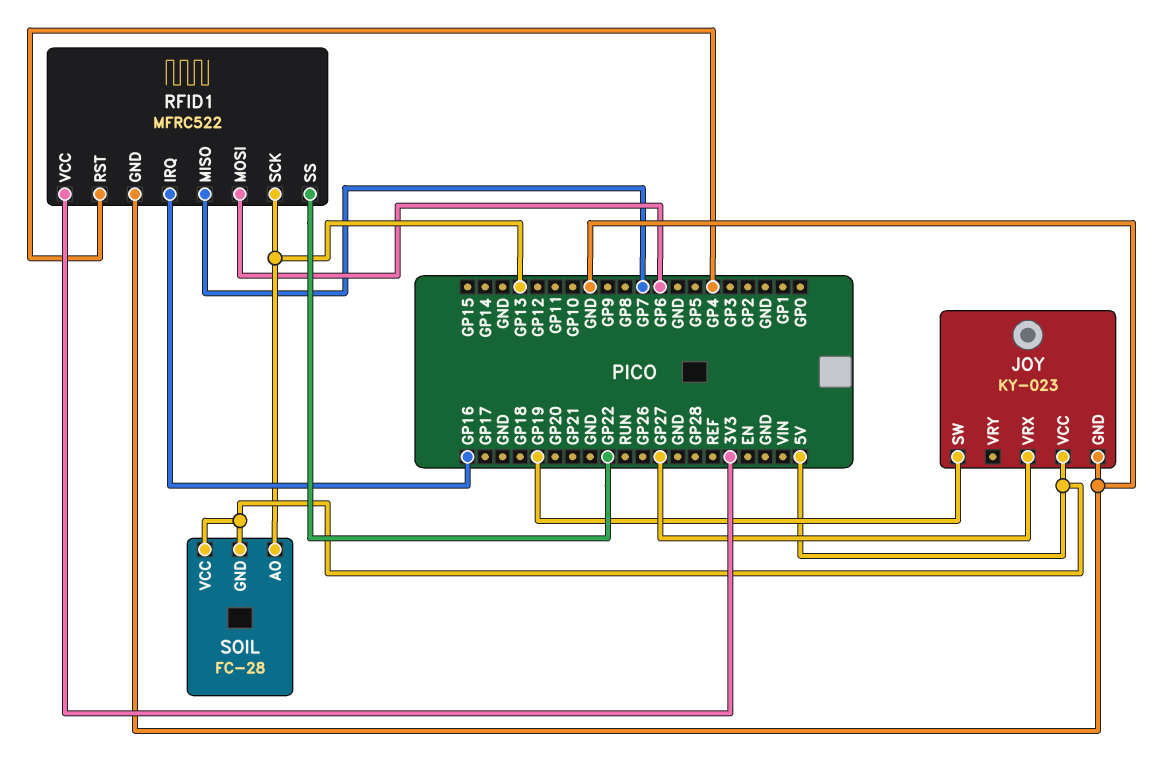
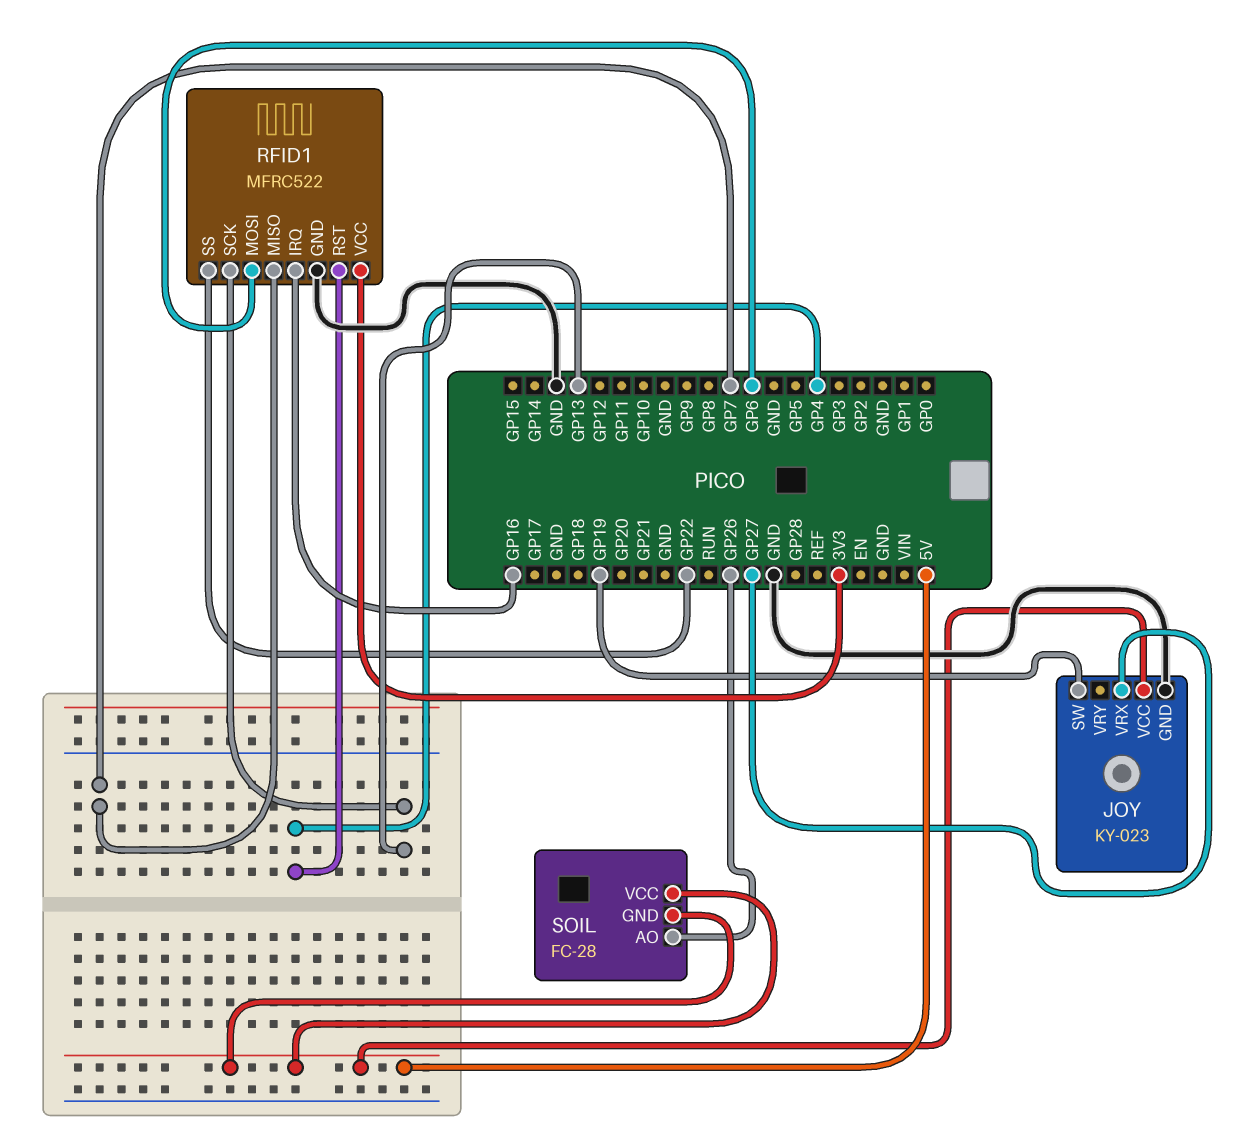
SOIL pin AO: GP13 -> GP26

